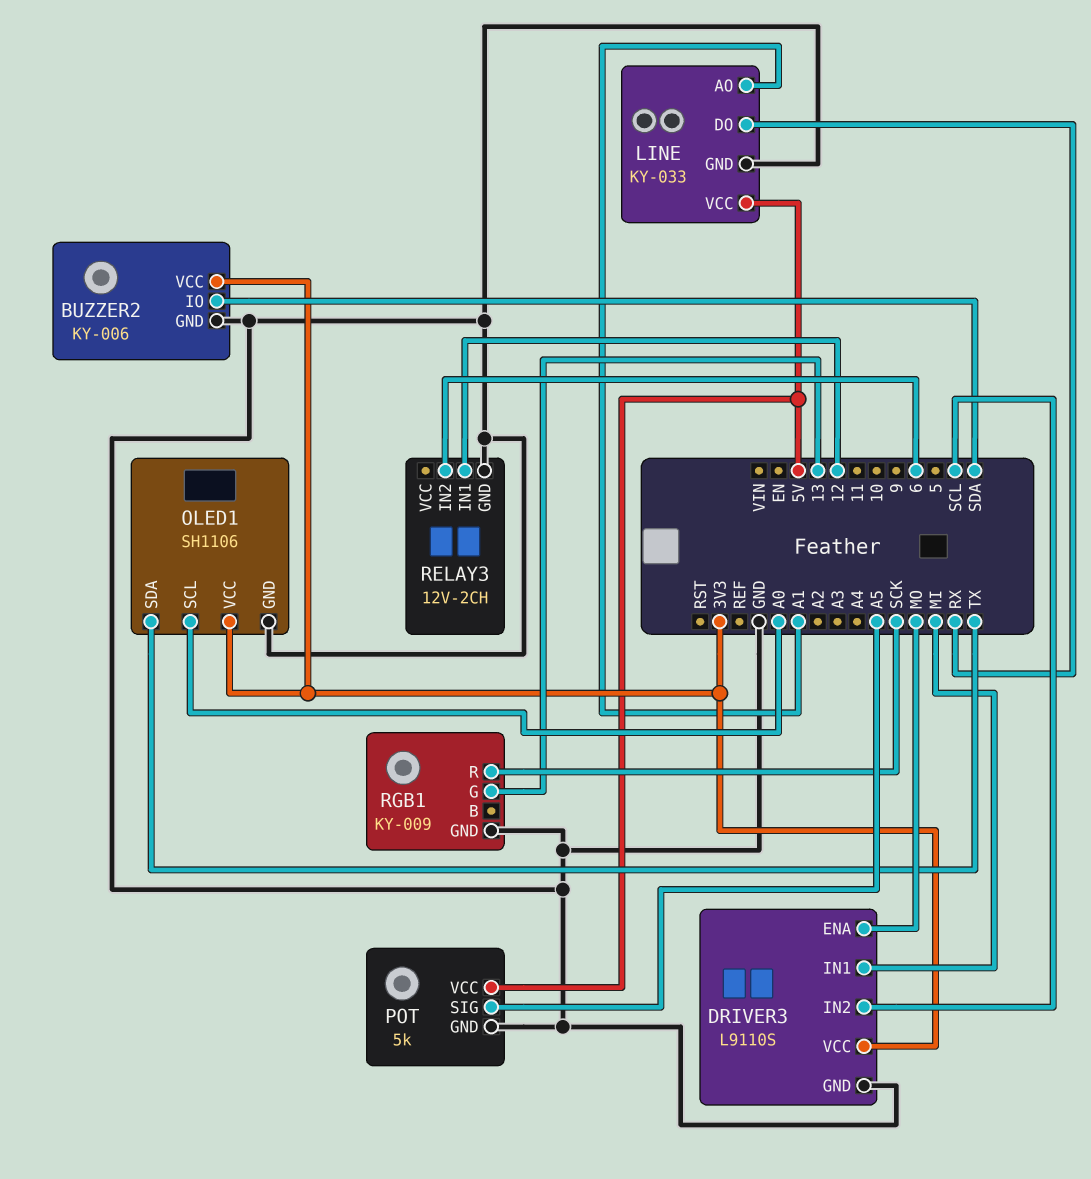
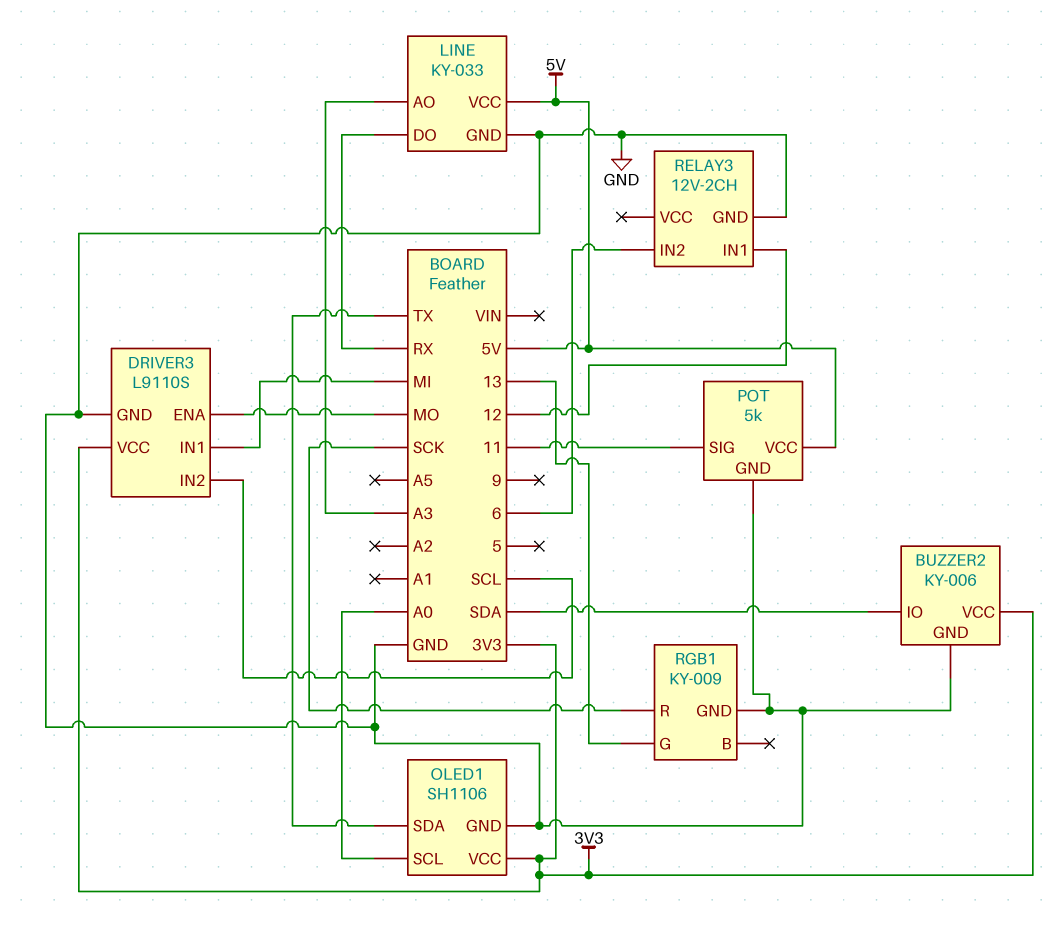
LINE pin AO: A1 -> A3
POT pin SIG: A5 -> 11

